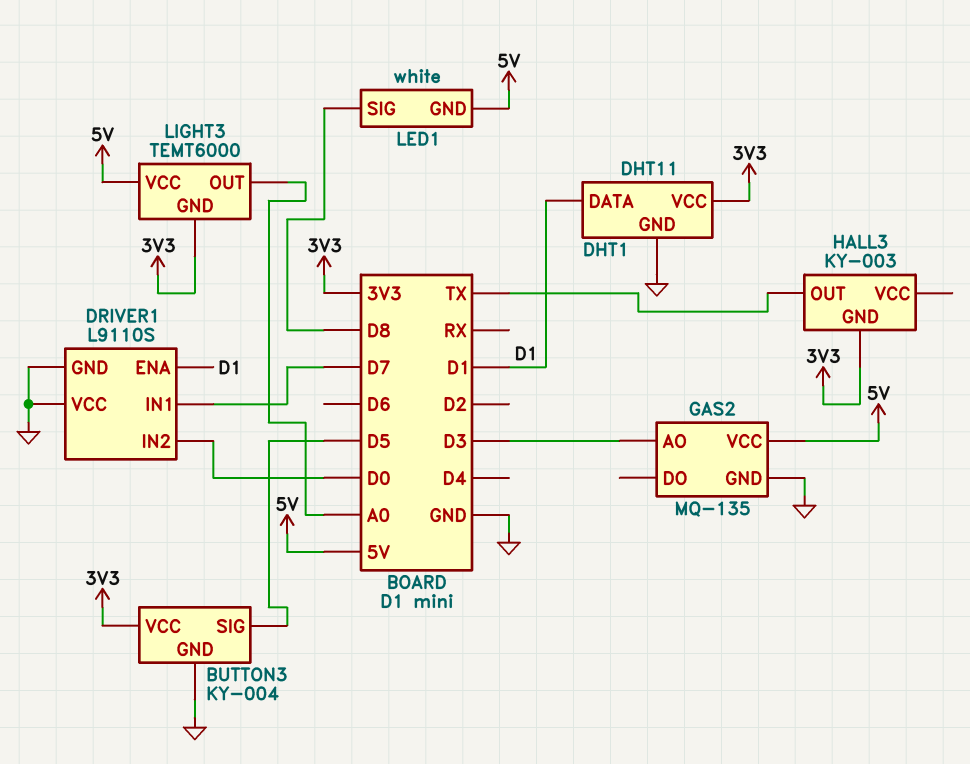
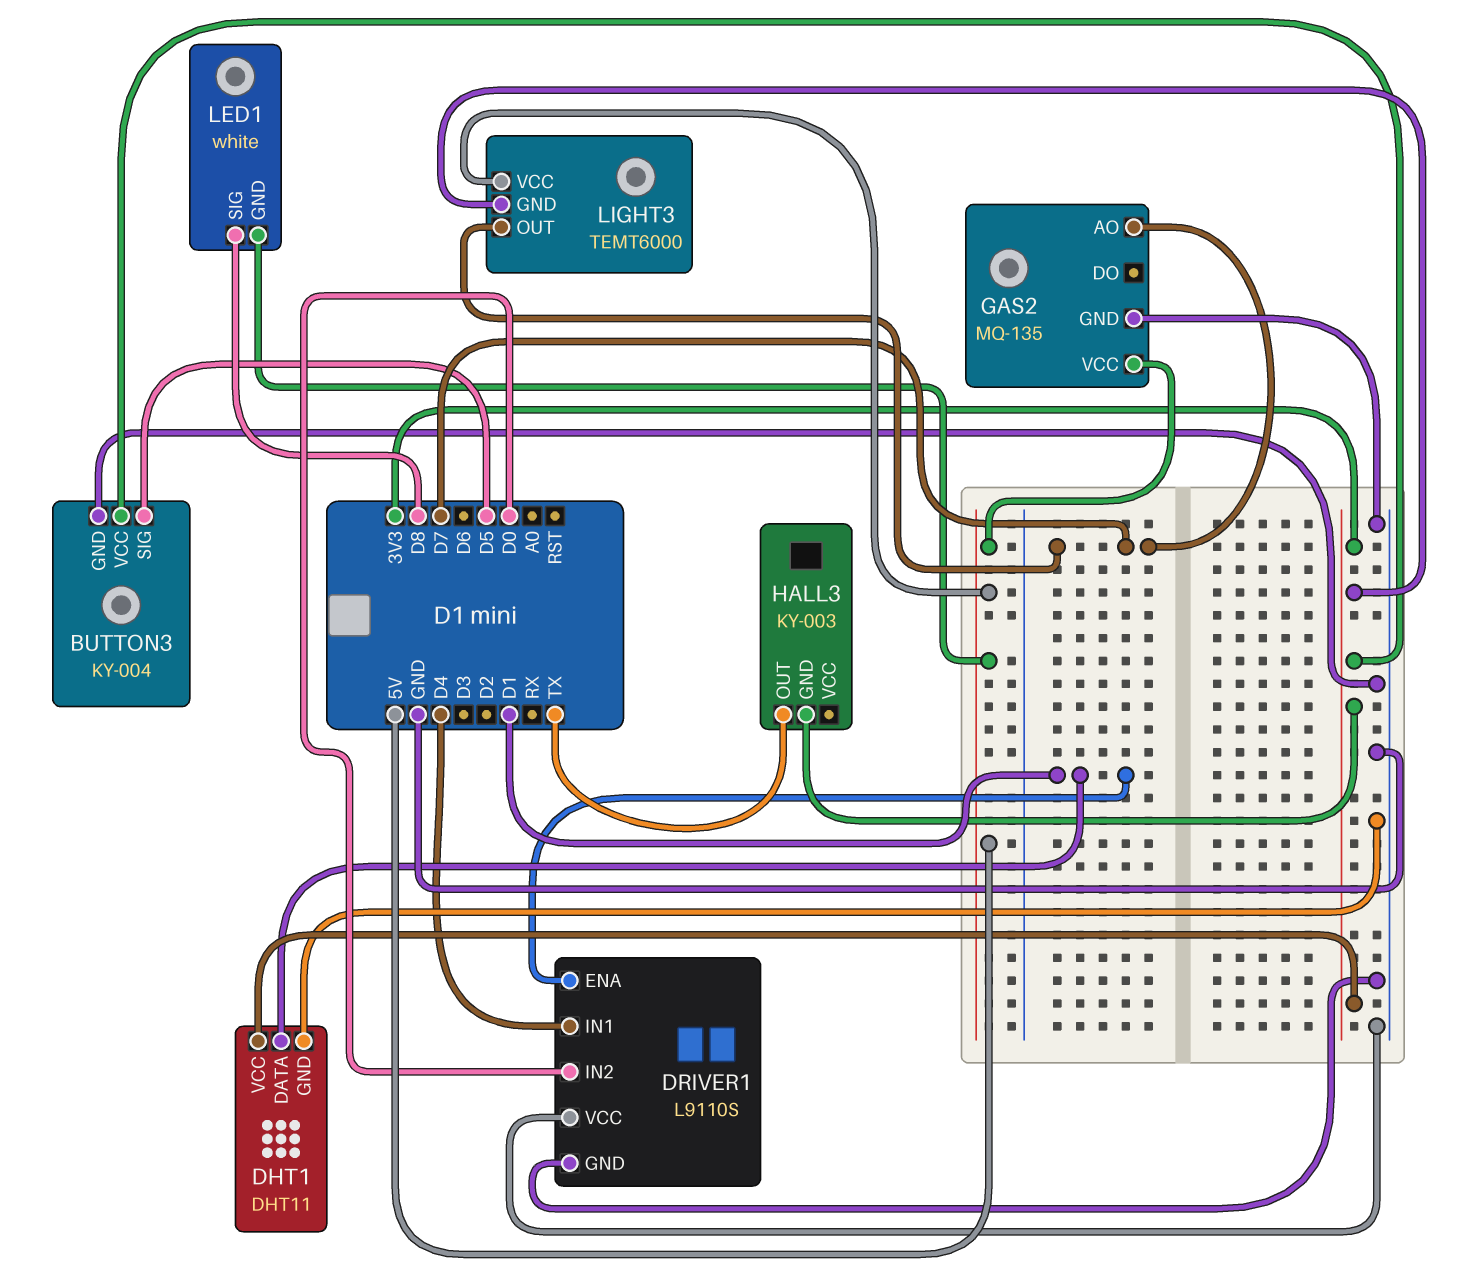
DRIVER1 pin IN1: D7 -> D4
GAS2 pin AO: D3 -> D7
LIGHT3 pin OUT: A0 -> D7

